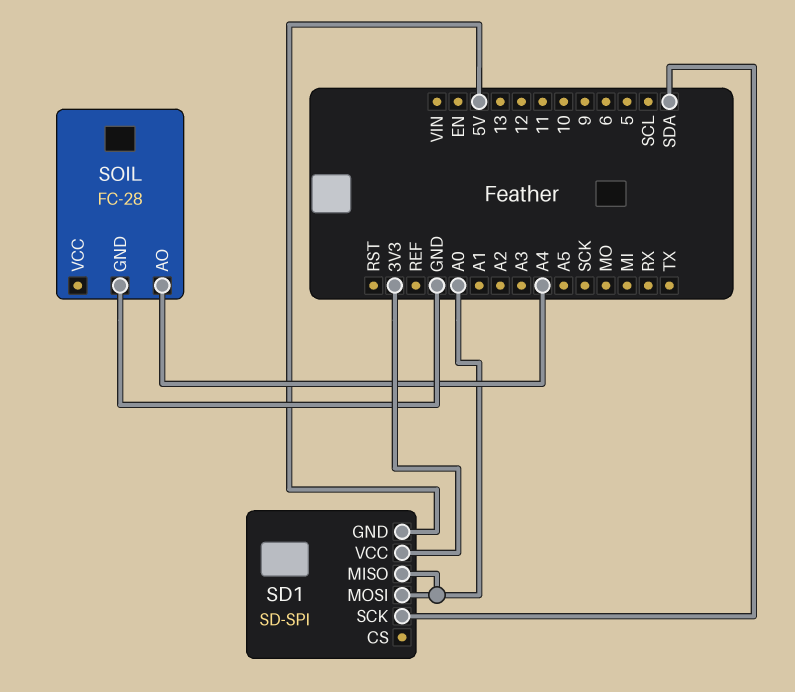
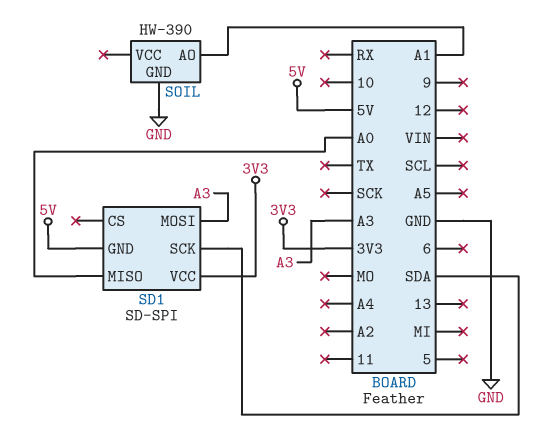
SD1 pin MOSI: A0 -> A3
SOIL: FC-28 -> HW-390
SOIL pin AO: A4 -> A1

